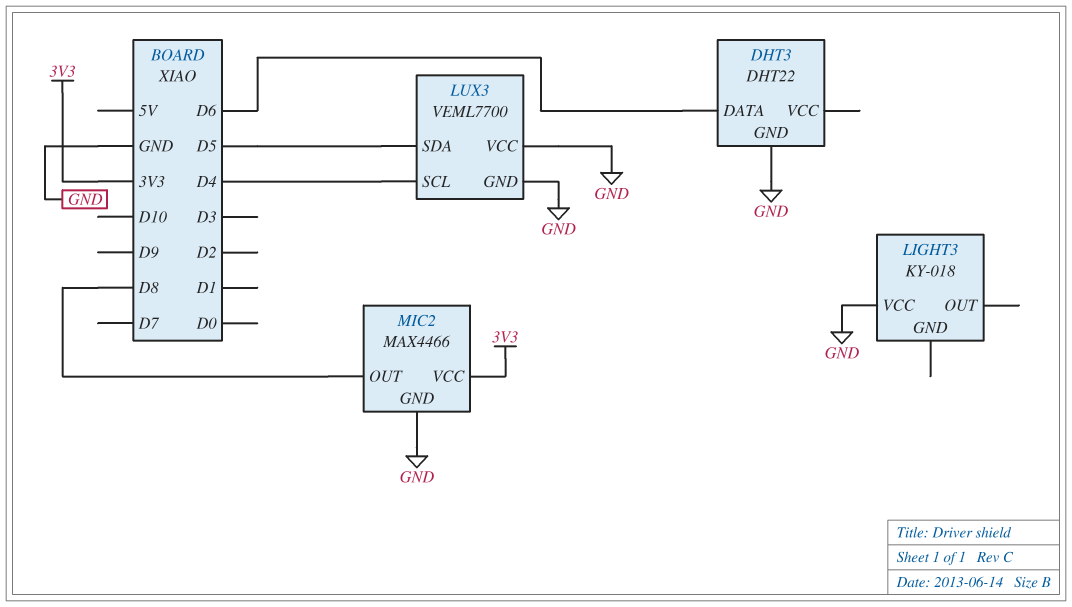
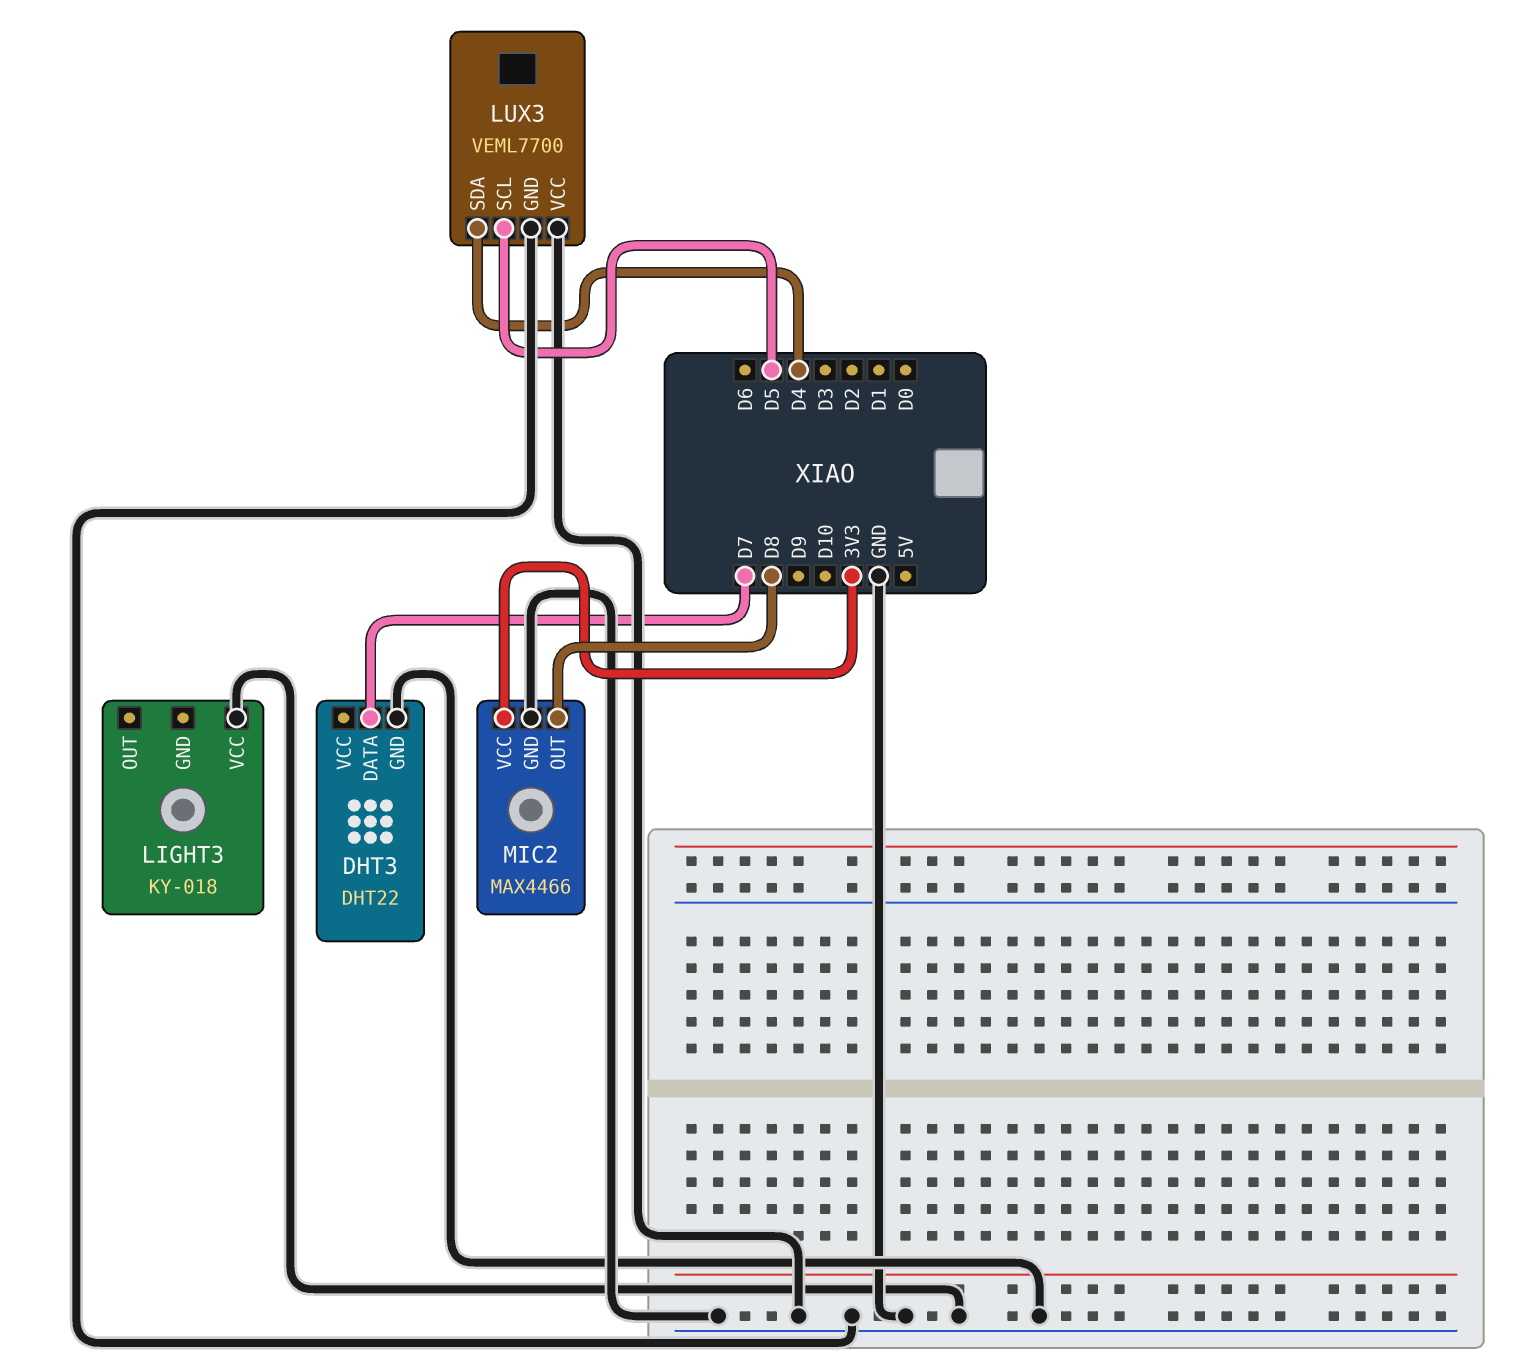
DHT3 pin DATA: D6 -> D7
LUX3 pin SCL: D4 -> D5
LUX3 pin SDA: D5 -> D4

